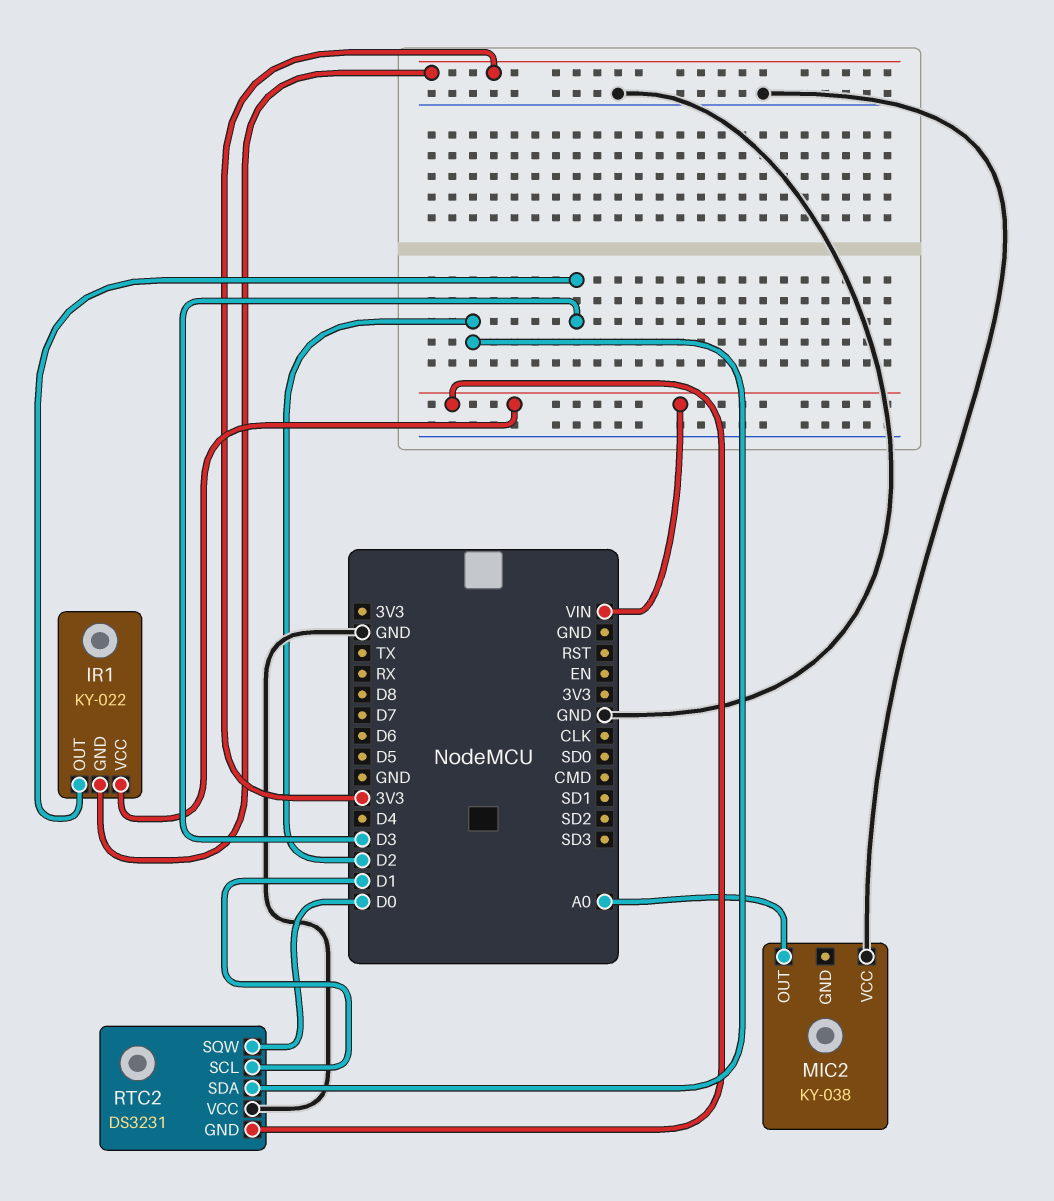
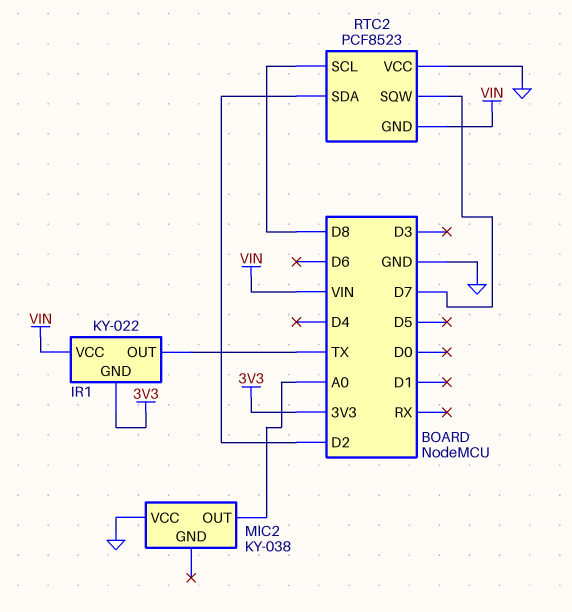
IR1 pin OUT: D3 -> TX
RTC2: DS3231 -> PCF8523
RTC2 pin SCL: D1 -> D8
RTC2 pin SQW: D0 -> D7

